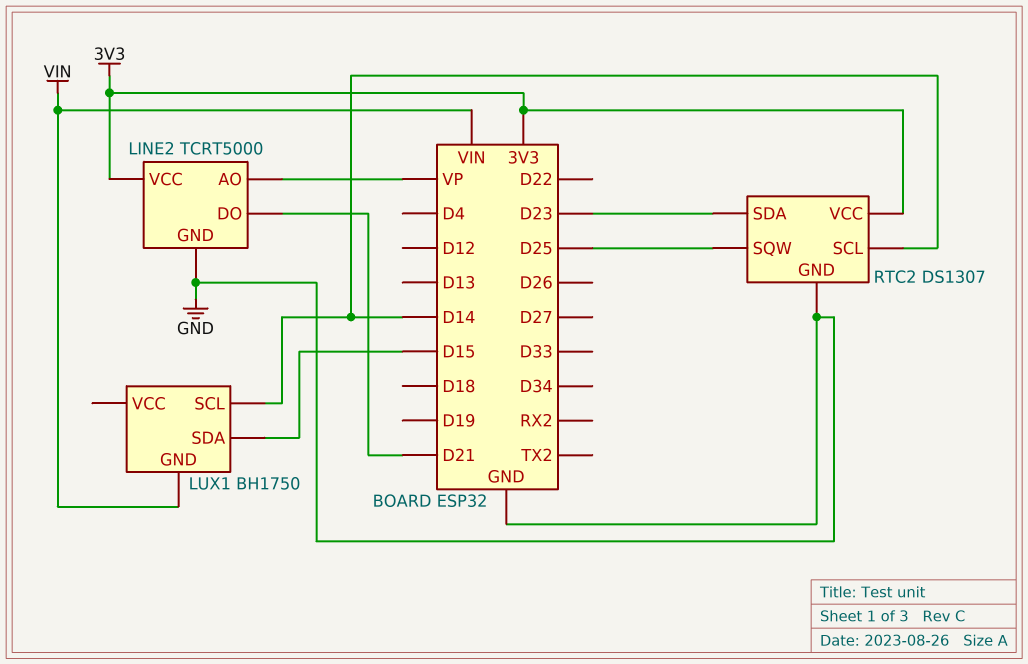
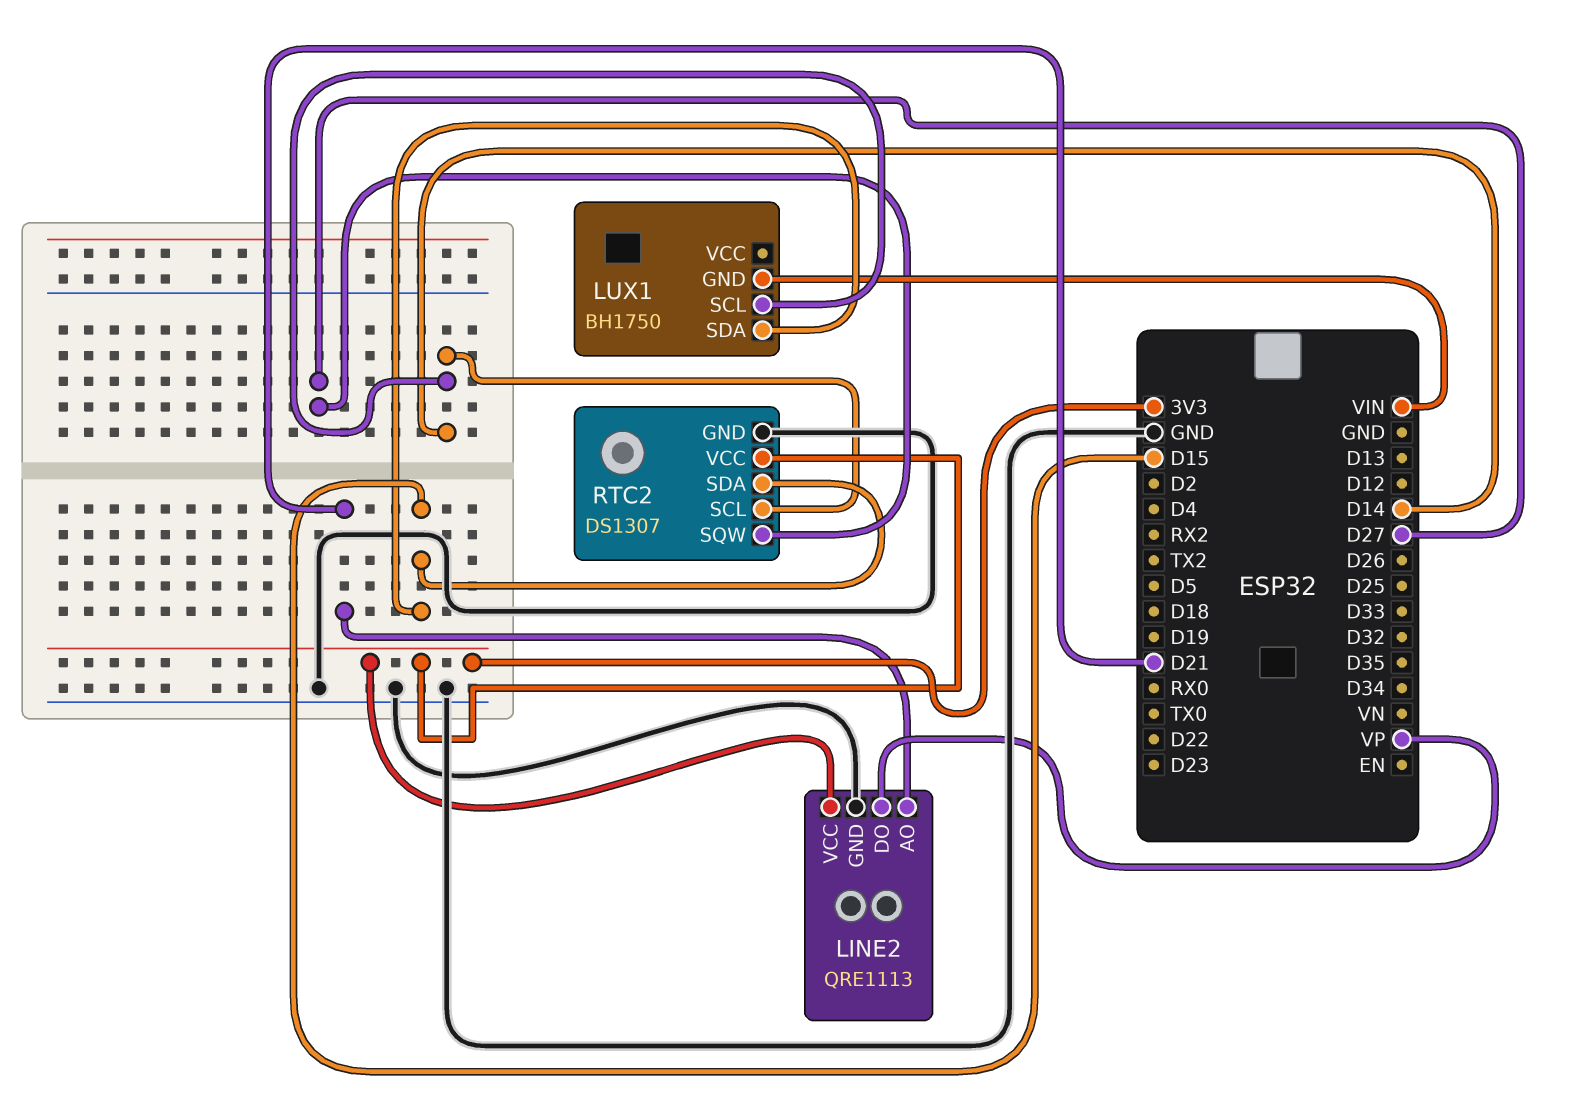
LINE2: TCRT5000 -> QRE1113
LINE2 pin AO: VP -> D21
LINE2 pin DO: D21 -> VP
RTC2 pin SDA: D23 -> D15
RTC2 pin SQW: D25 -> D27

